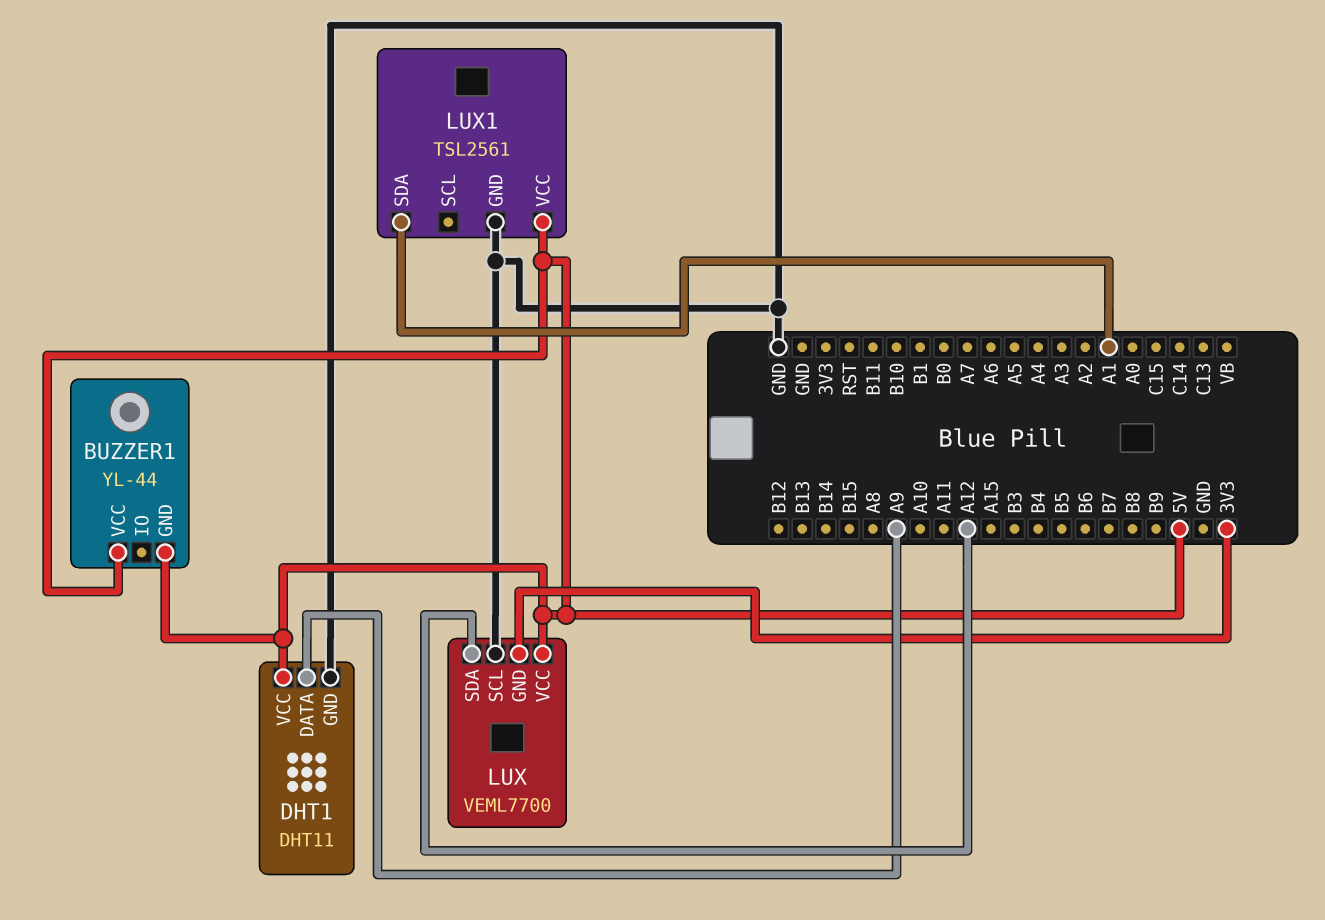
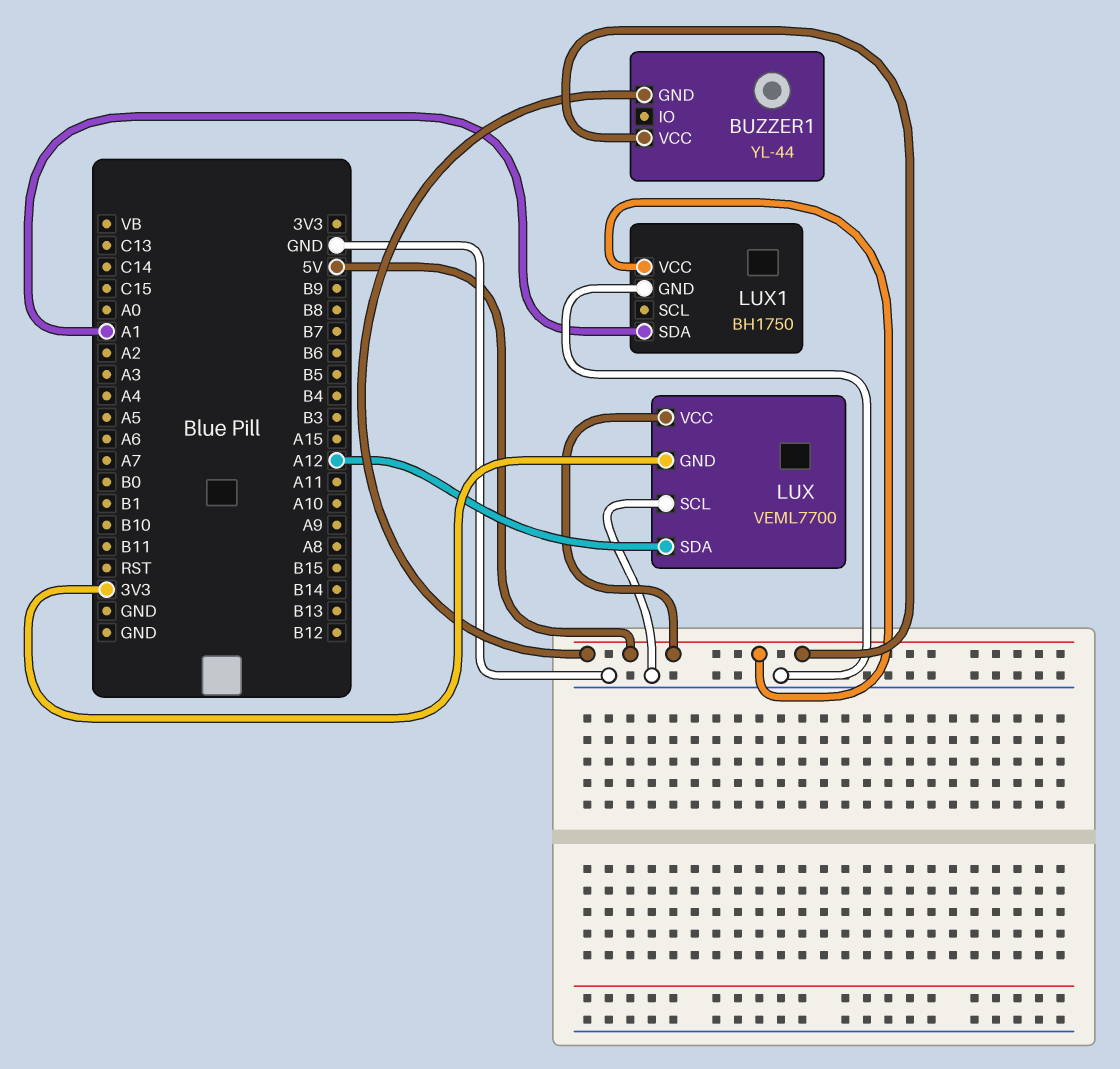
DHT1: DHT11 -> none
DHT1 pin DATA: A9 -> none
DHT1 pin GND: GND -> none
DHT1 pin VCC: 5V -> none
LUX1: TSL2561 -> BH1750

